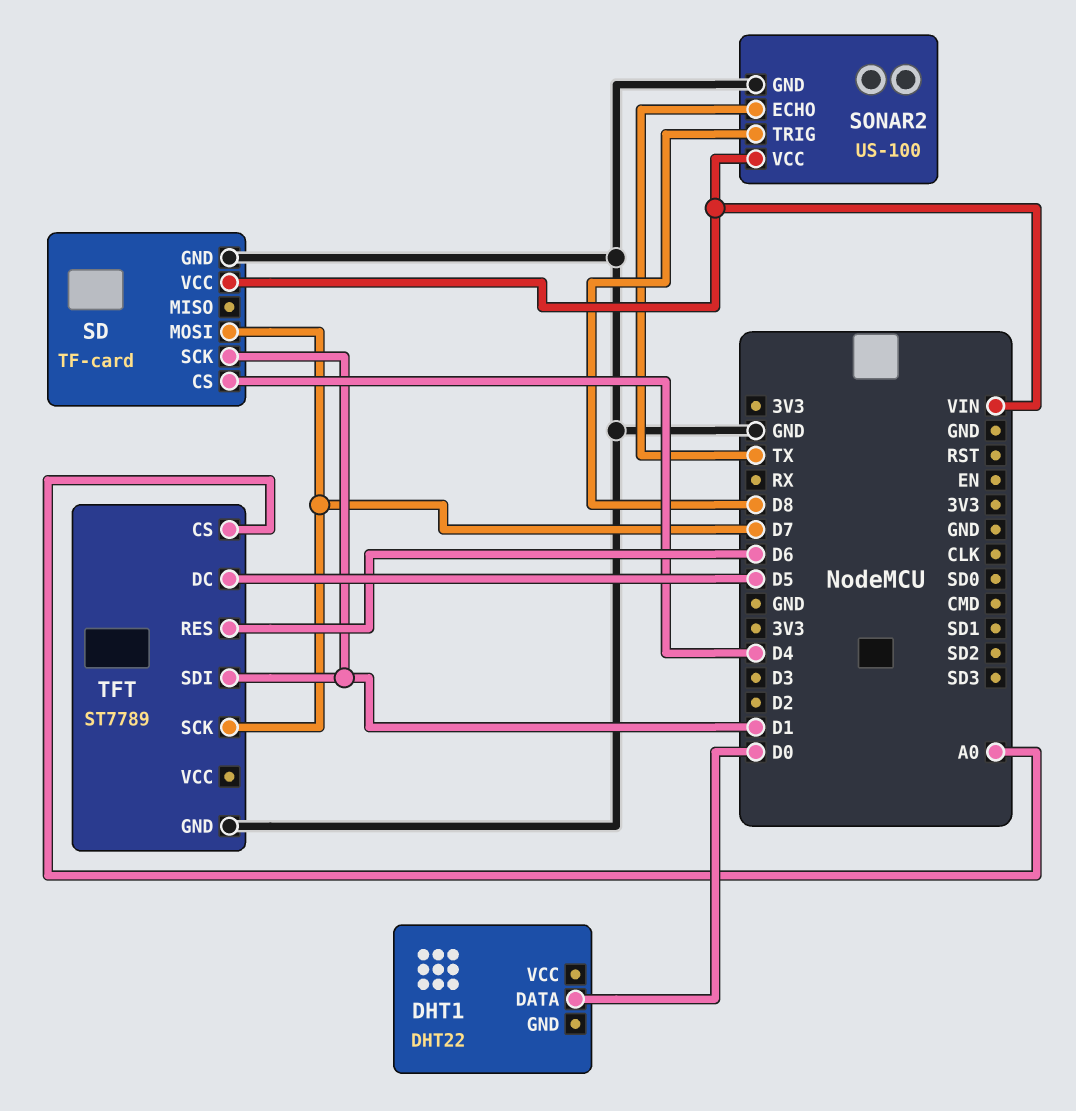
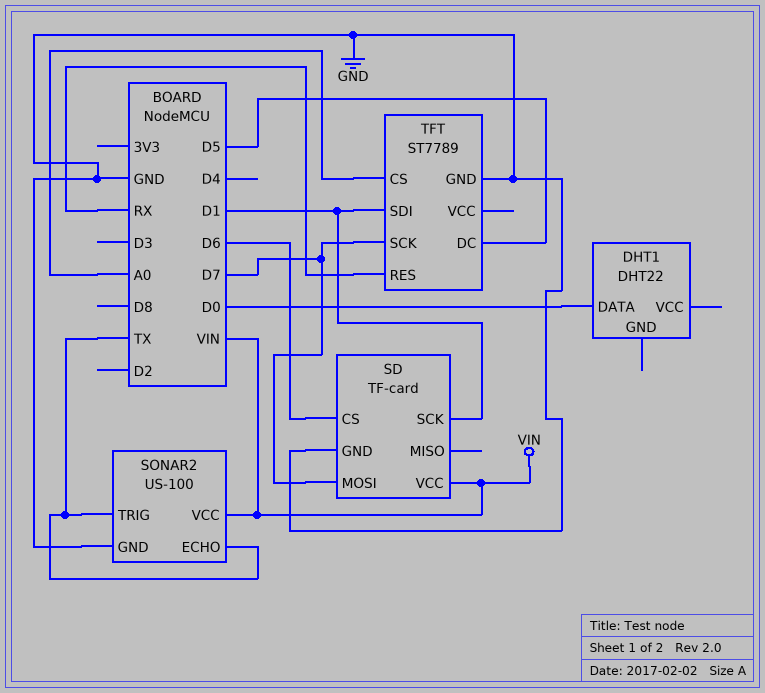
SD pin CS: D4 -> D6
SONAR2 pin TRIG: D8 -> TX
TFT pin RES: D6 -> RX

